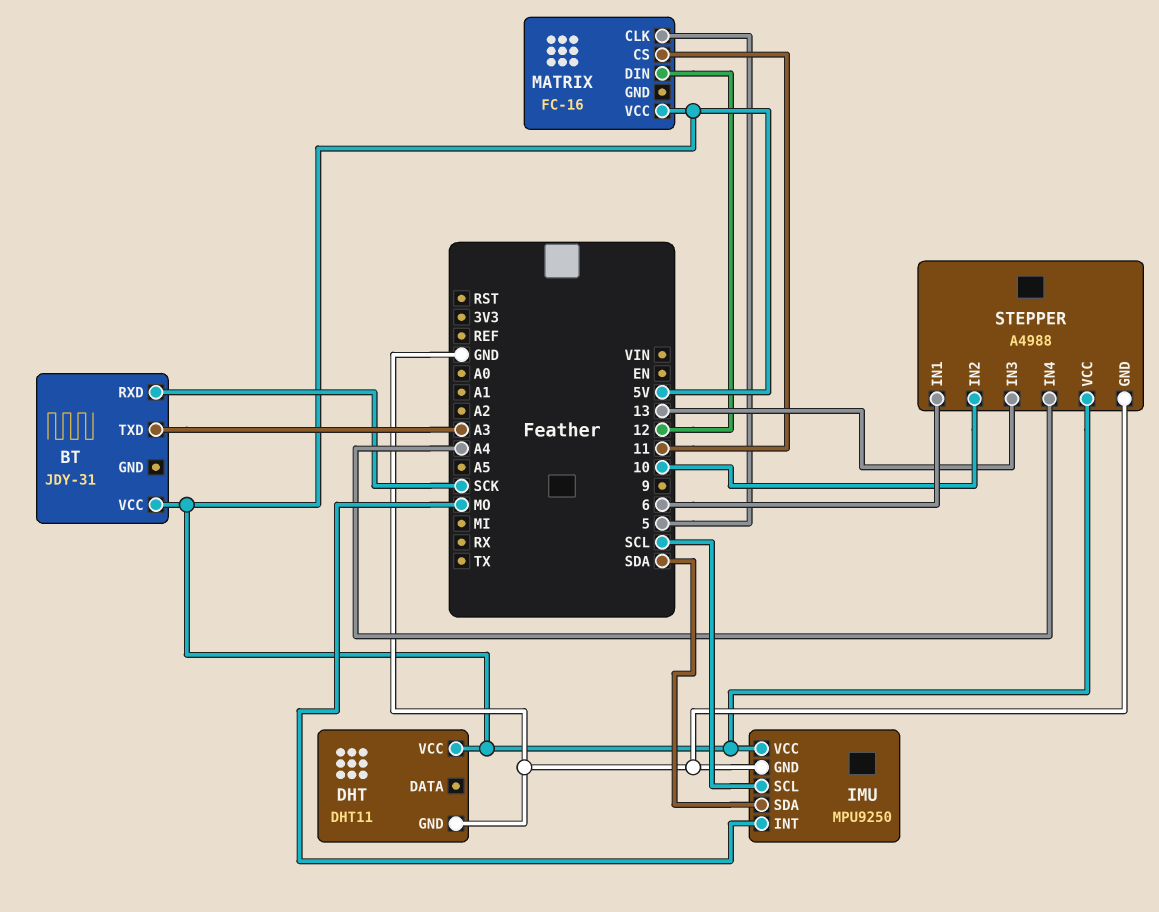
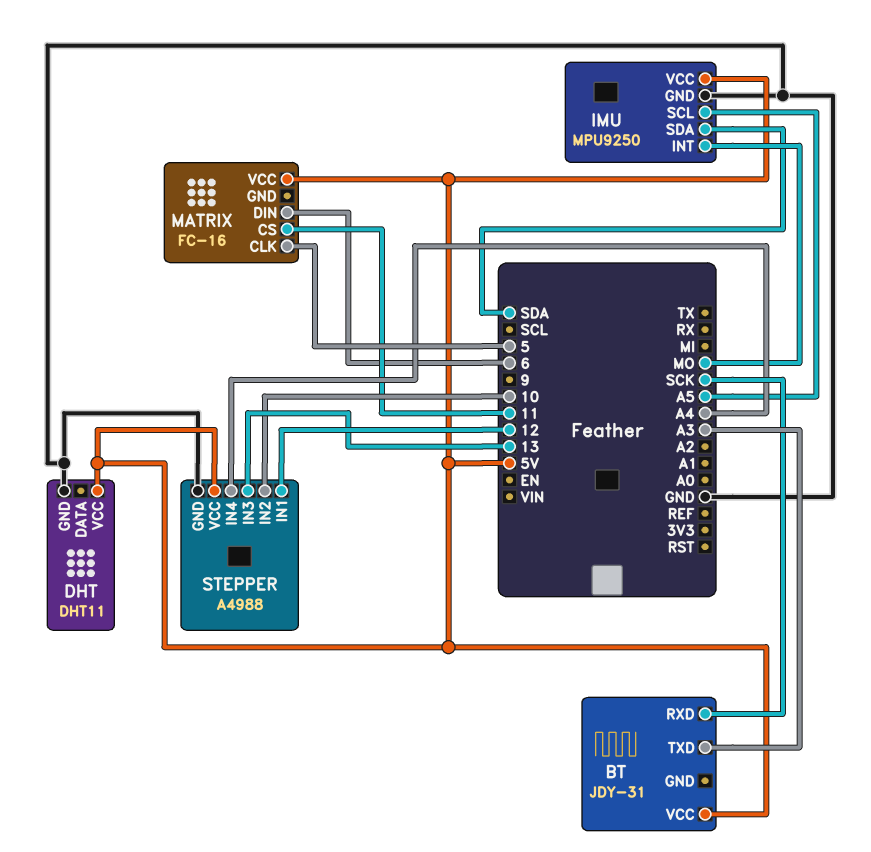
IMU pin SCL: SCL -> A5
MATRIX pin DIN: 12 -> 6
STEPPER pin IN1: 6 -> 12

